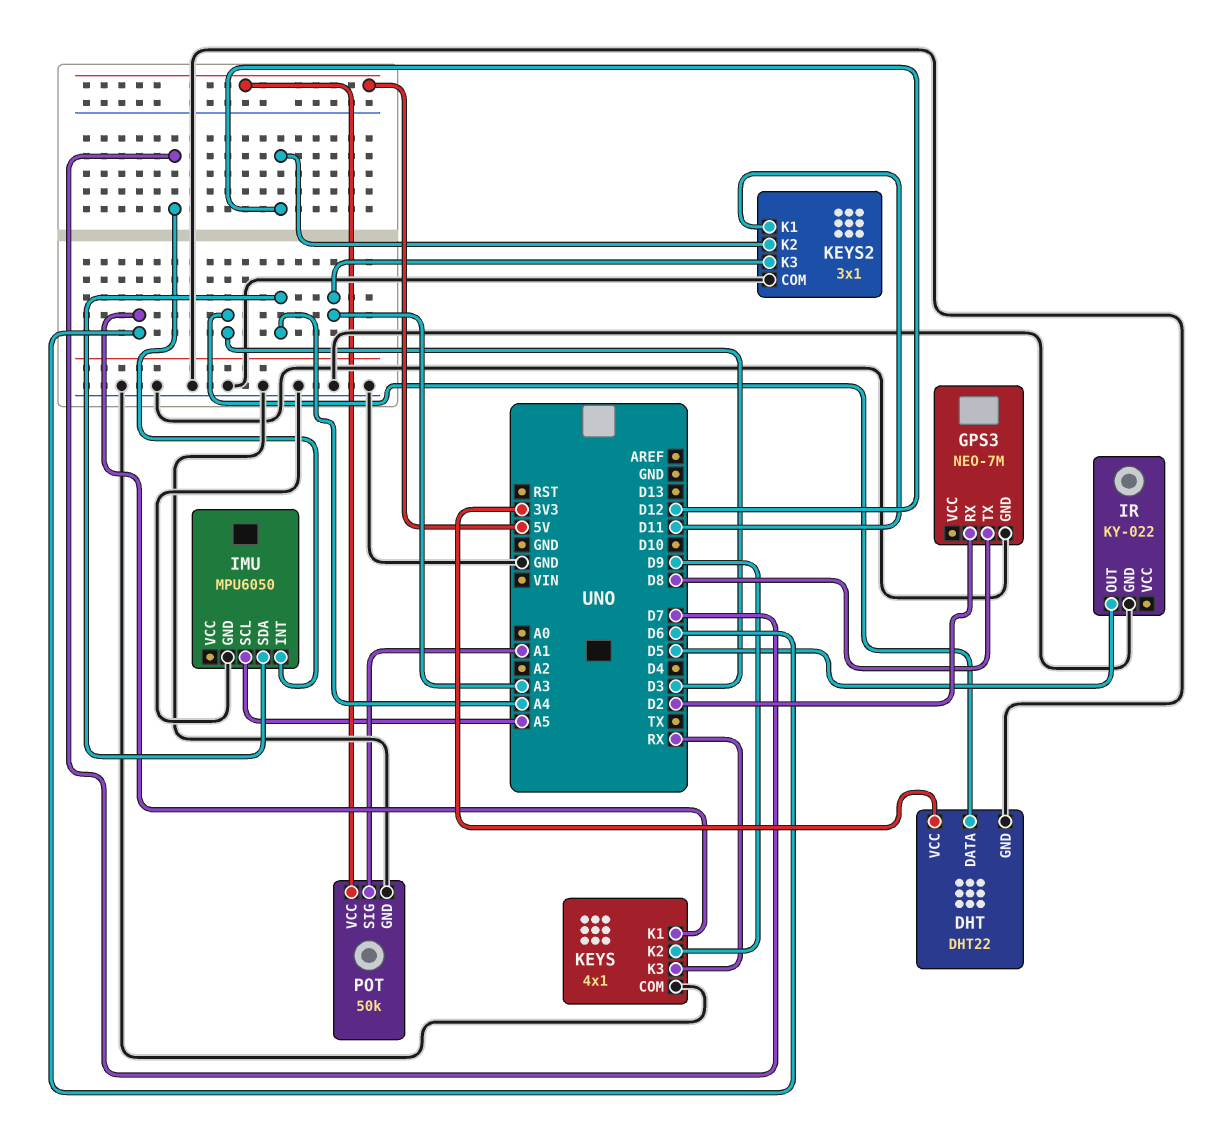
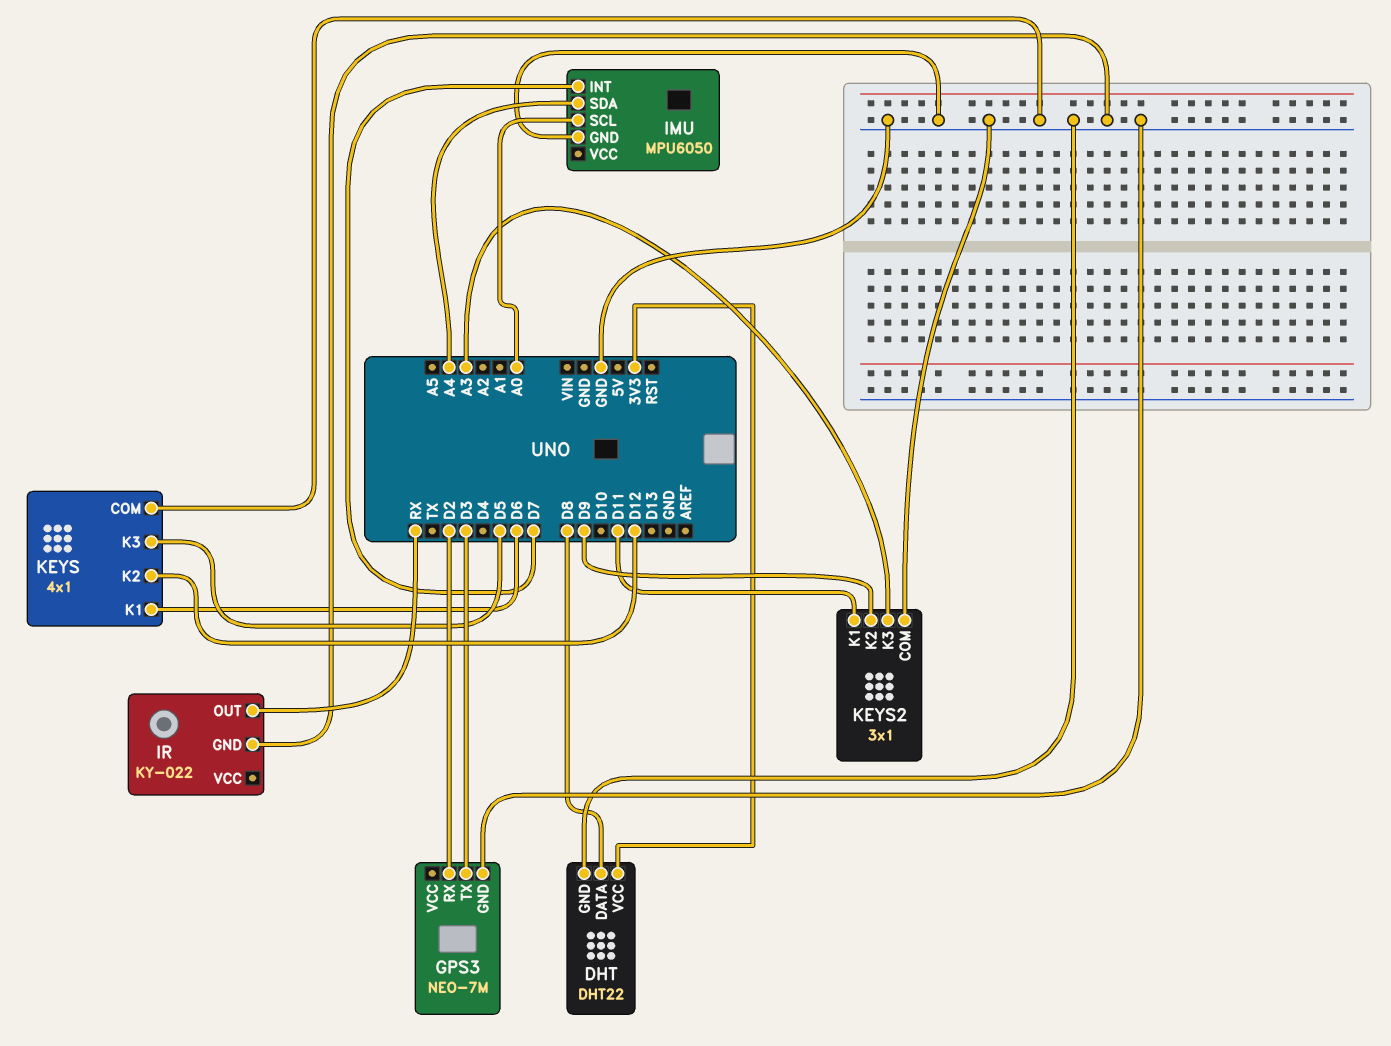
DHT pin DATA: D3 -> D8
GPS3 pin TX: D8 -> D3
IMU pin SCL: A5 -> A0
IR pin OUT: D5 -> RX
KEYS pin K2: D9 -> D12
KEYS pin K3: RX -> D5
KEYS2 pin K2: D12 -> D9
POT: 50k -> none
POT pin GND: GND -> none
POT pin SIG: A1 -> none
POT pin VCC: 5V -> none

